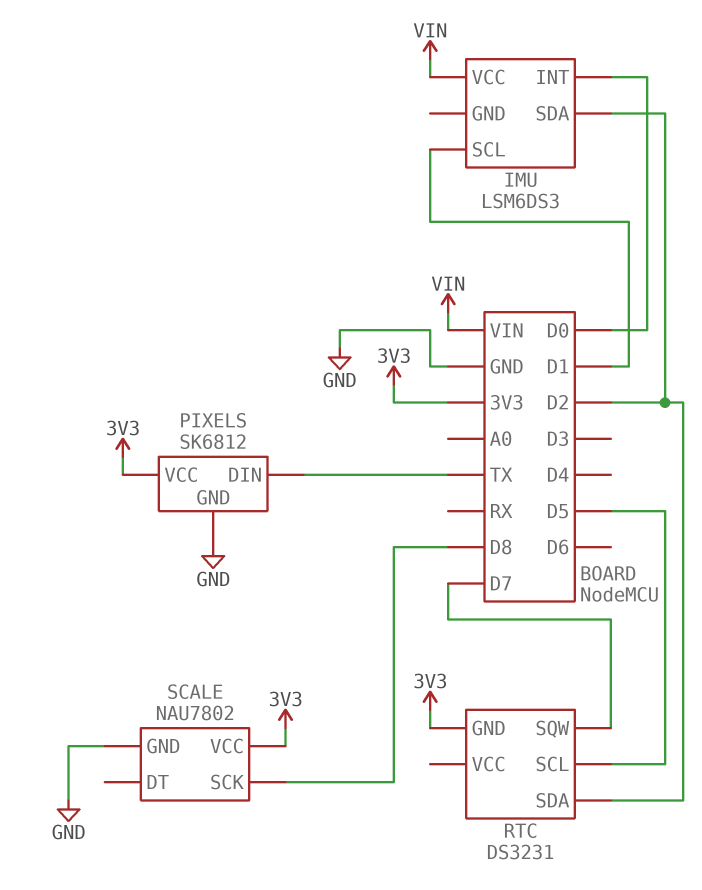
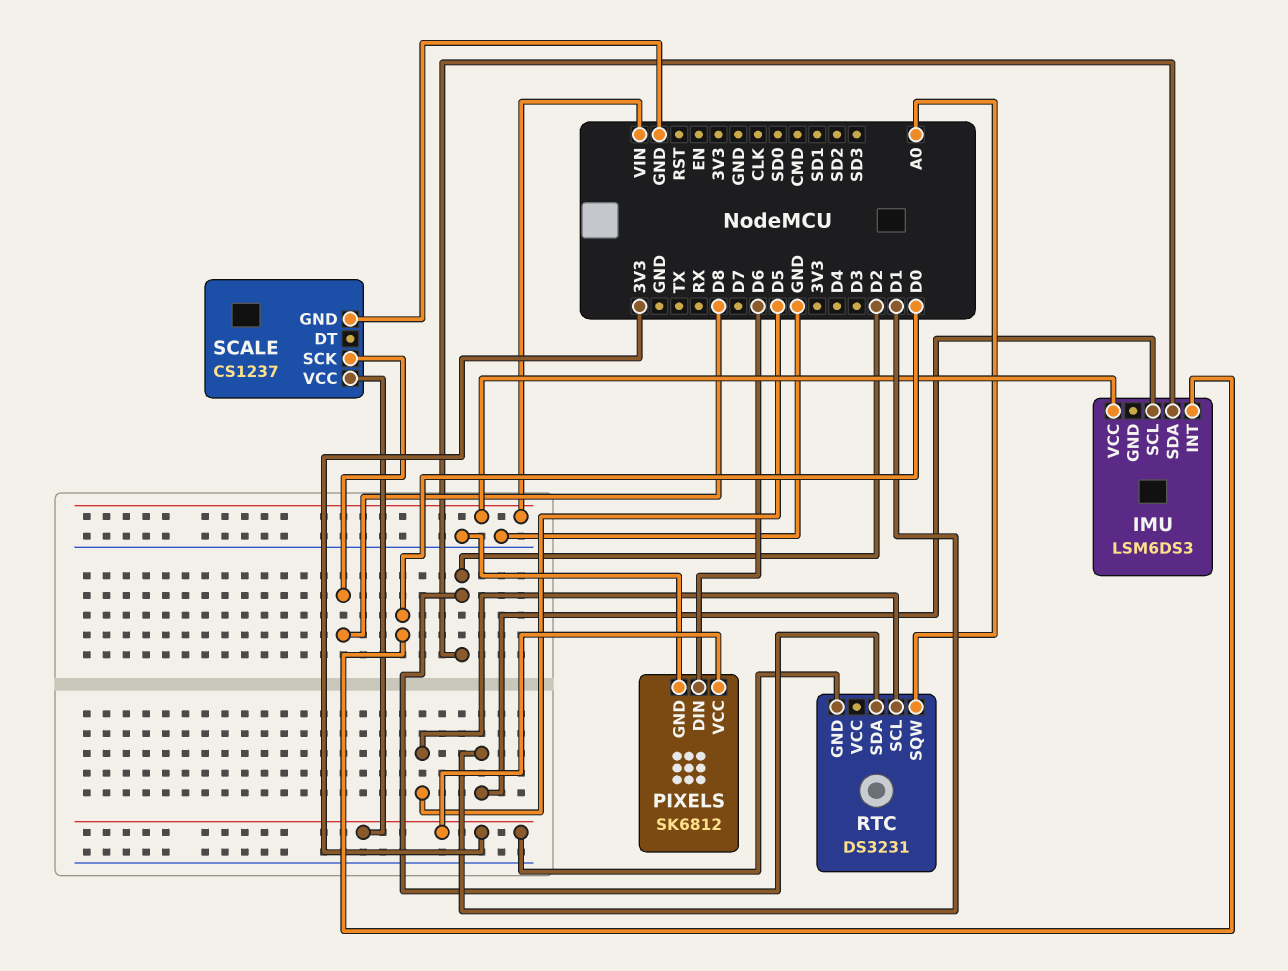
PIXELS pin DIN: TX -> D6
RTC pin SQW: D7 -> A0
SCALE: NAU7802 -> CS1237

